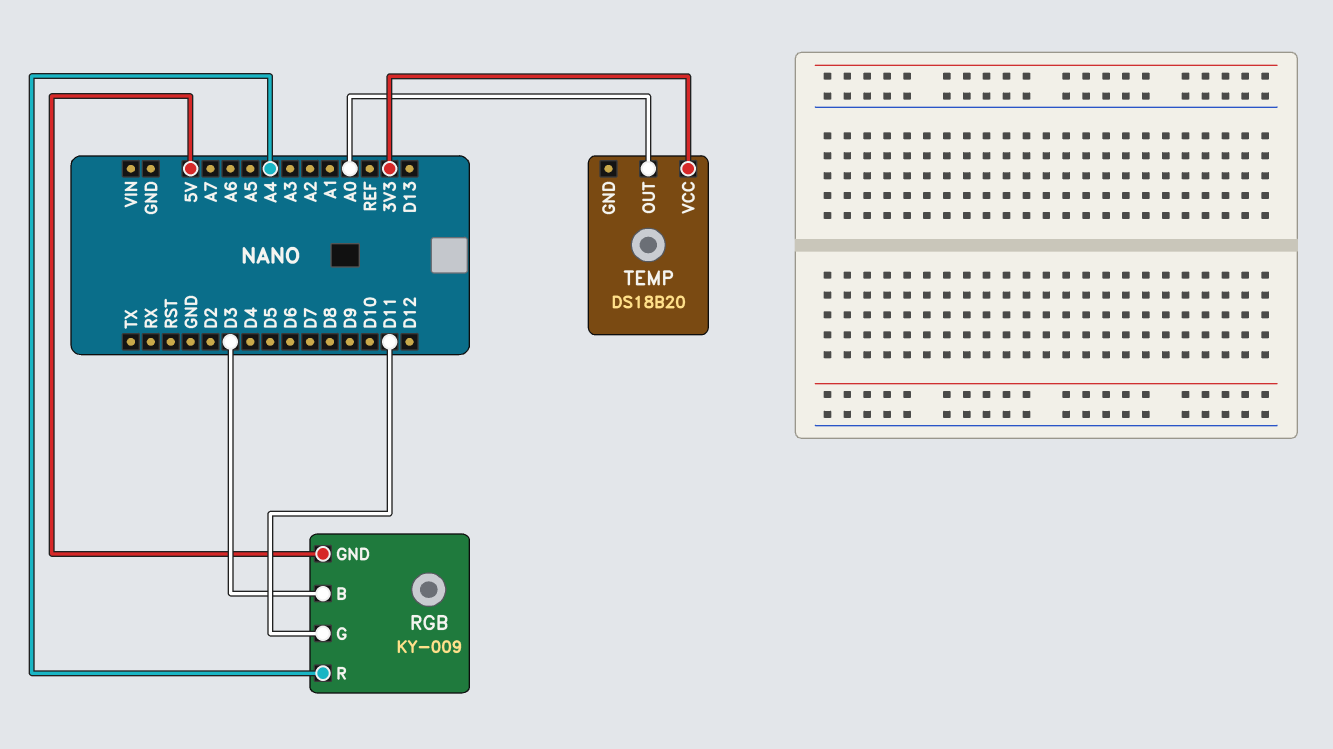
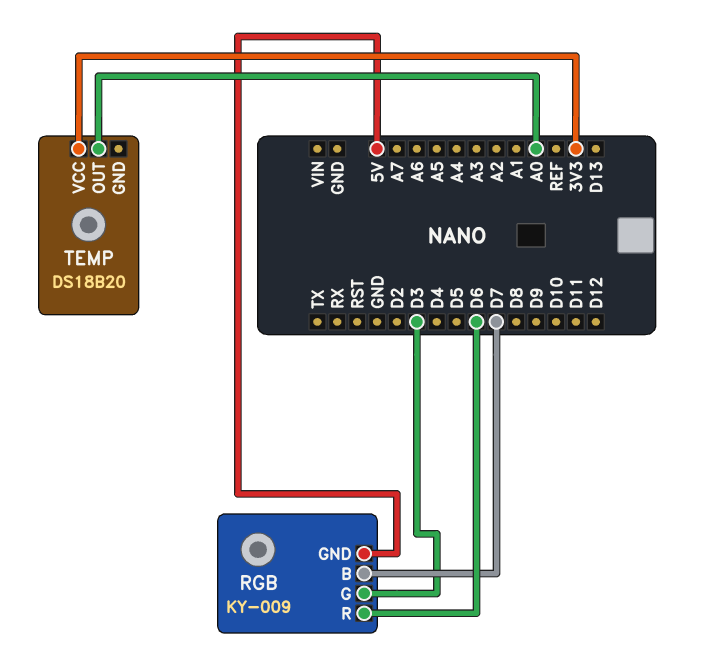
RGB pin B: D3 -> D7
RGB pin G: D11 -> D3
RGB pin R: A4 -> D6

